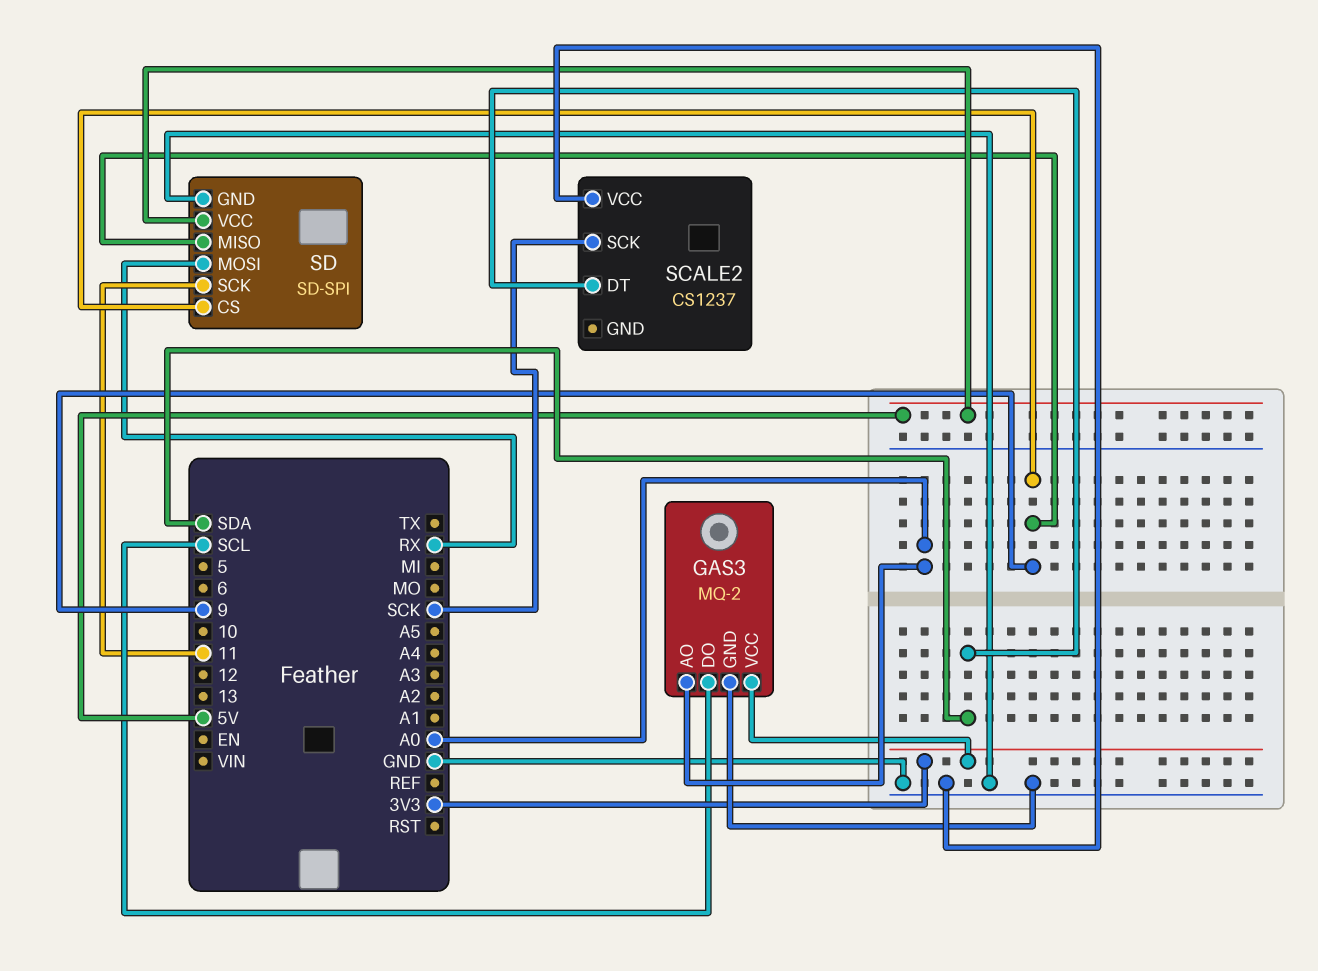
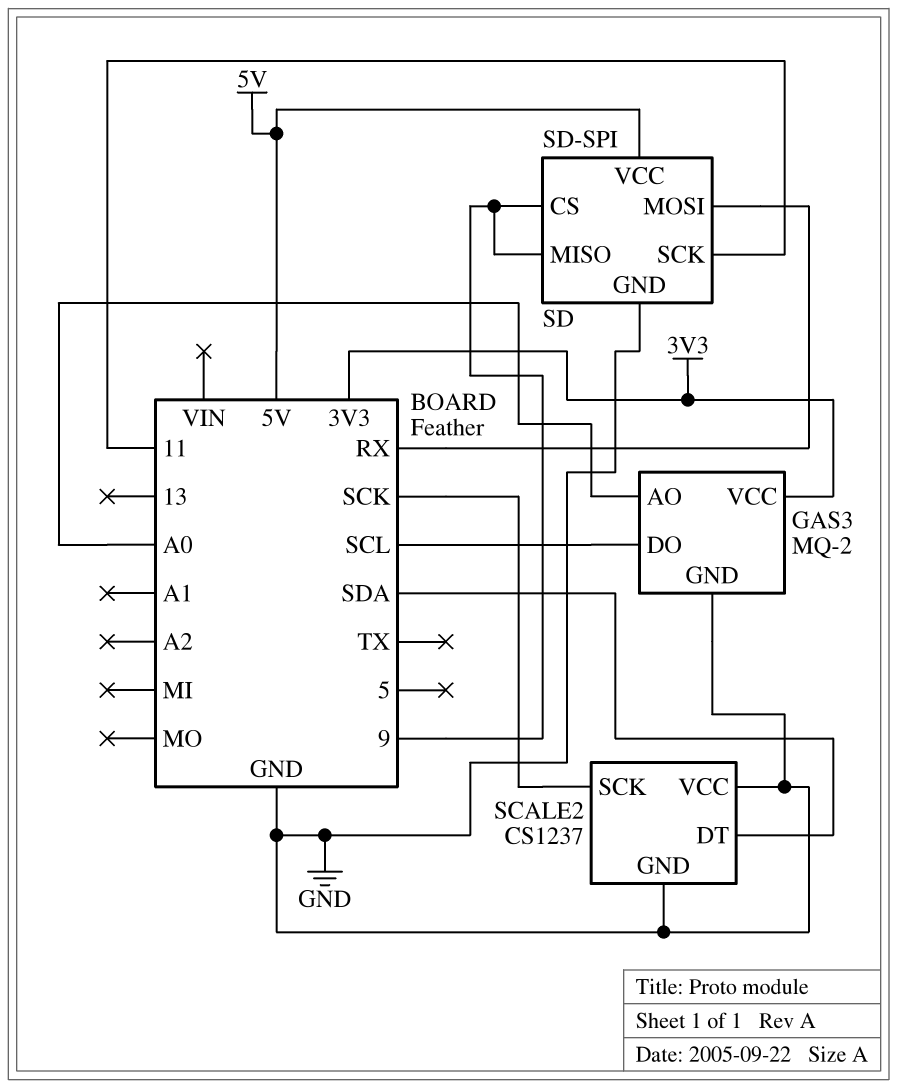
SCALE2 pin GND: none -> GND

